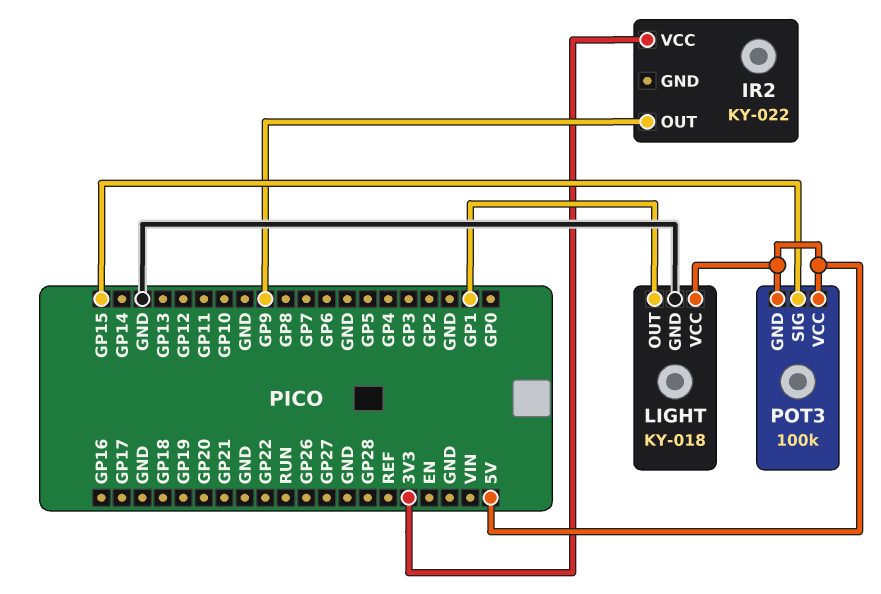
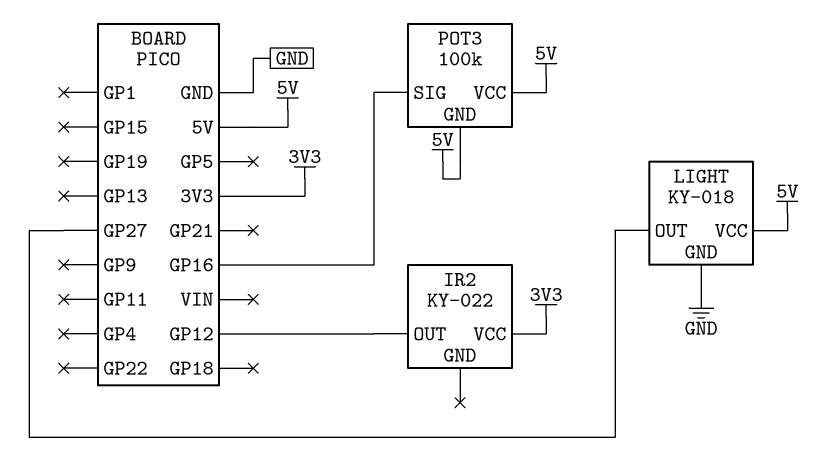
IR2 pin OUT: GP9 -> GP12
LIGHT pin OUT: GP1 -> GP27
POT3 pin SIG: GP15 -> GP16

